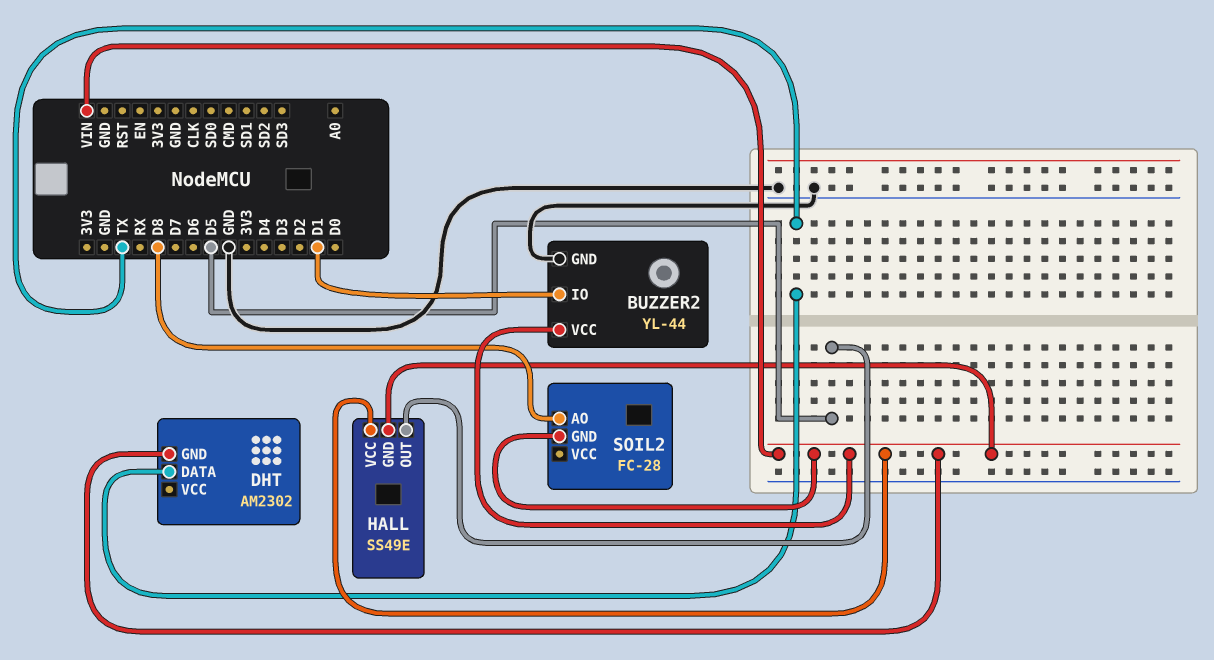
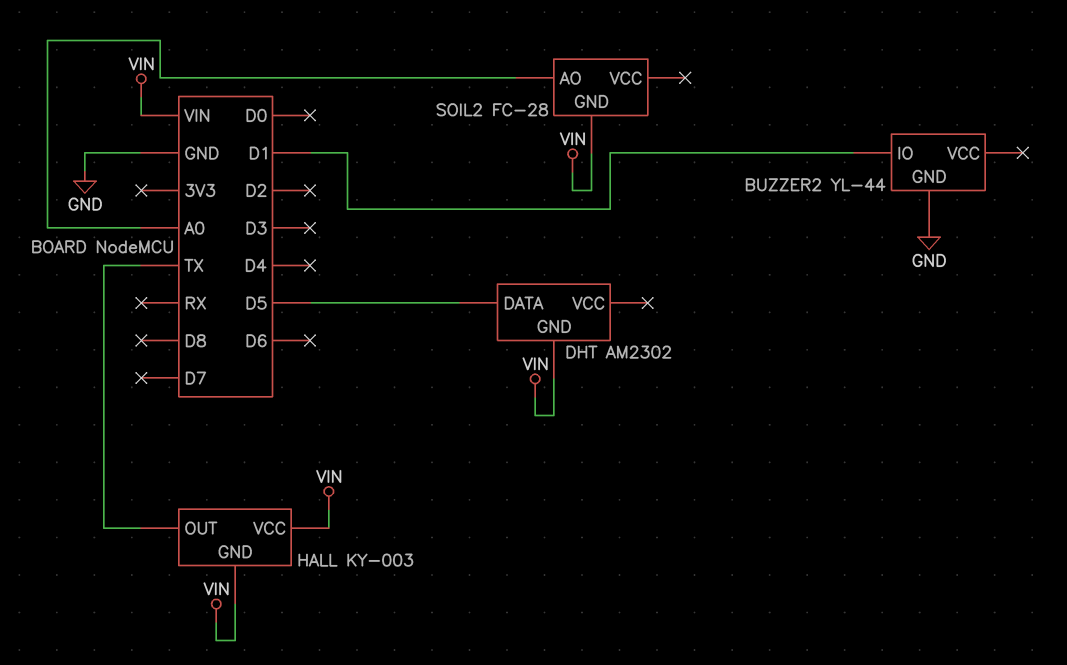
BUZZER2 pin VCC: VIN -> none
DHT pin DATA: TX -> D5
HALL: SS49E -> KY-003
HALL pin OUT: D5 -> TX
SOIL2 pin AO: D8 -> A0

